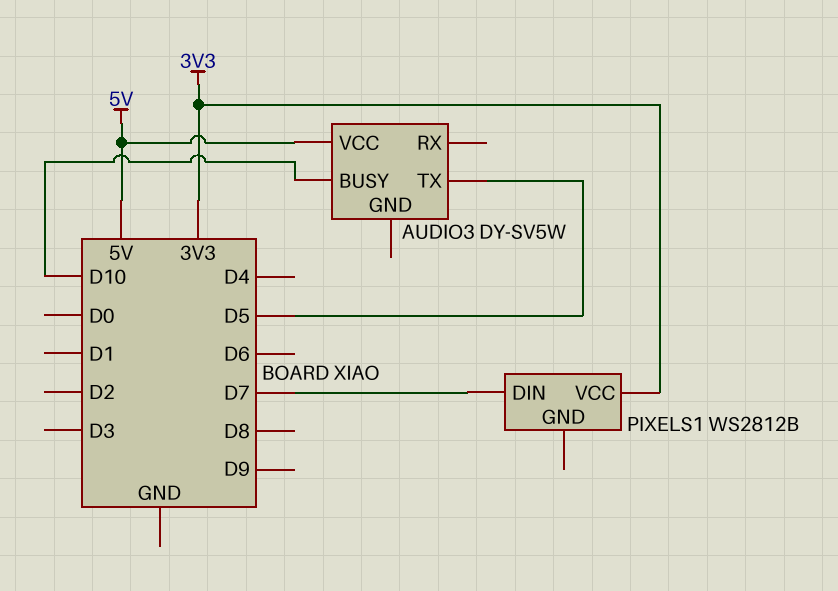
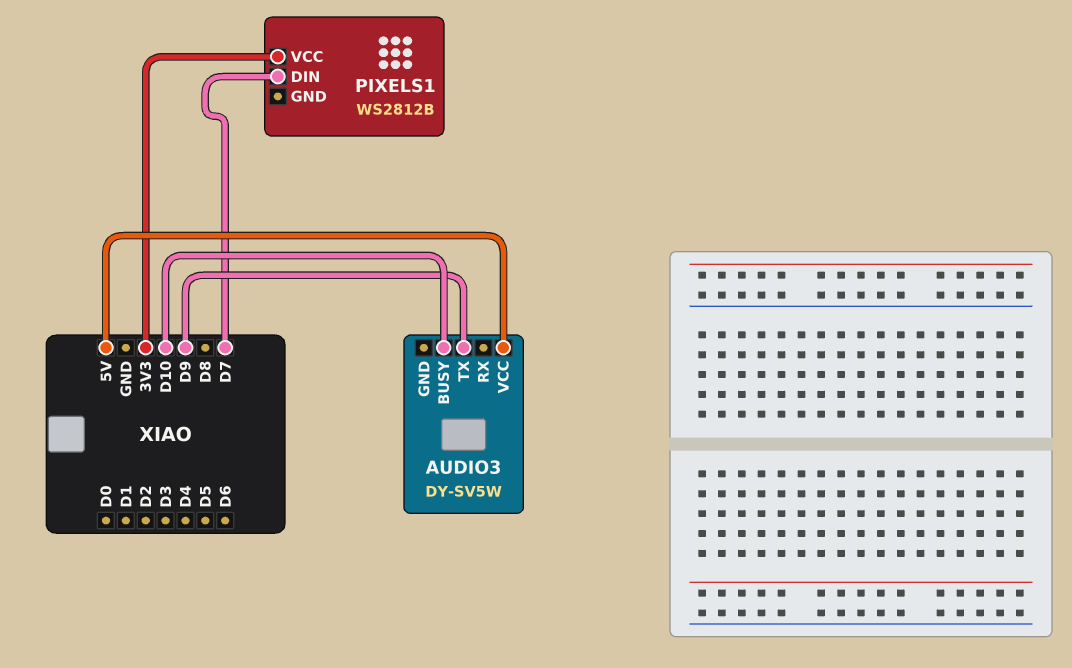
AUDIO3 pin TX: D5 -> D9

